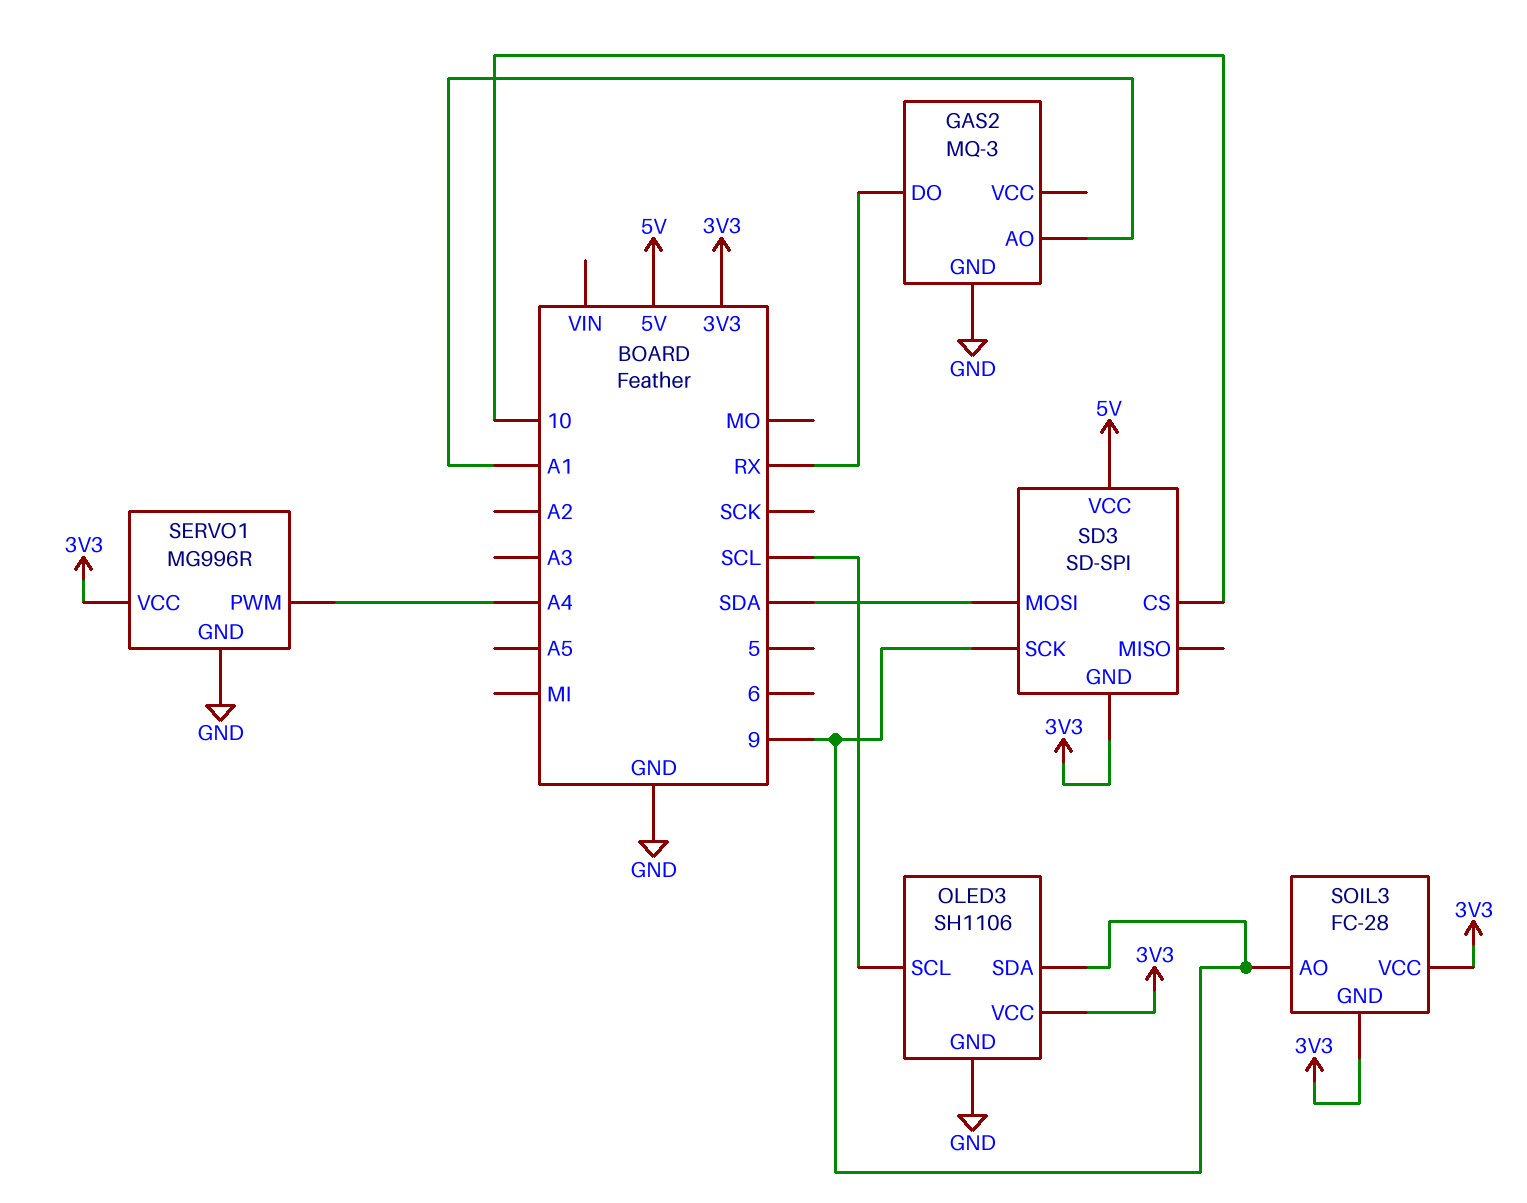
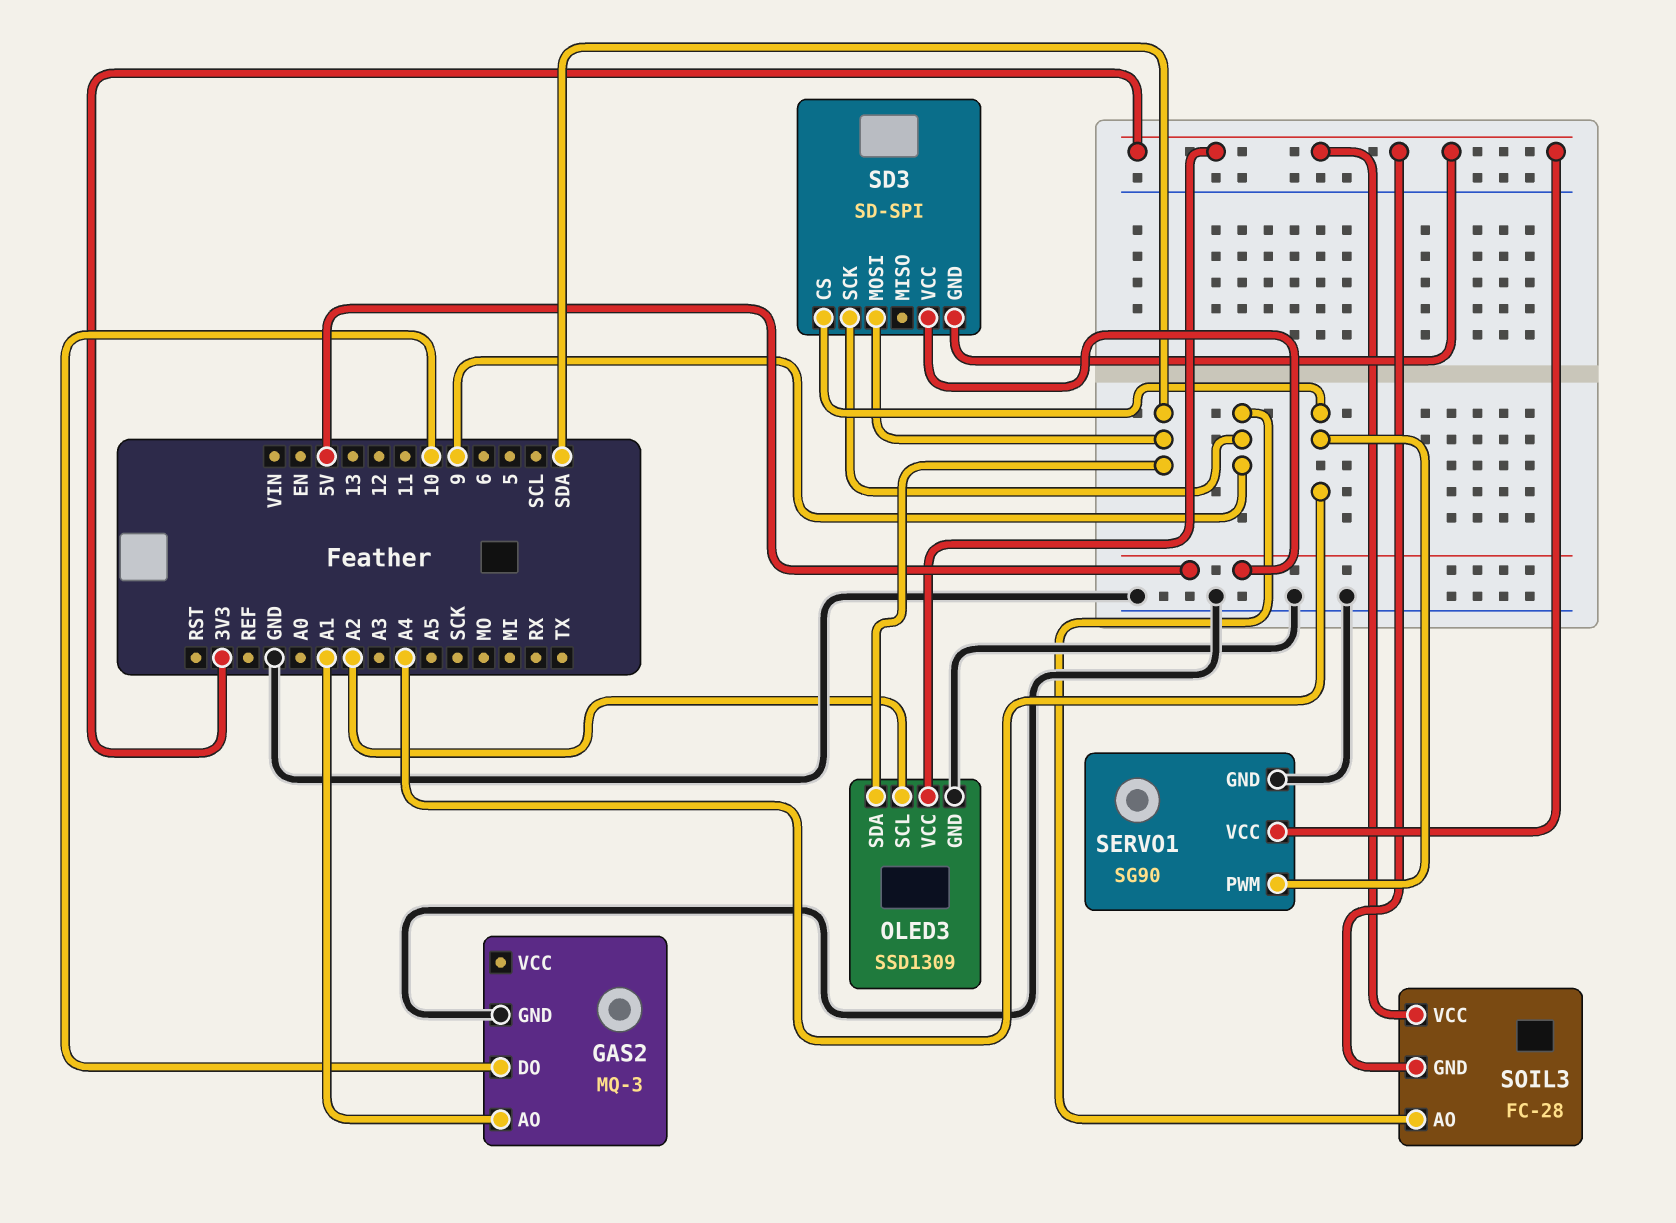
GAS2 pin DO: RX -> 10
OLED3: SH1106 -> SSD1309
OLED3 pin SCL: SCL -> A2
OLED3 pin SDA: 9 -> SDA
SD3 pin CS: 10 -> A4
SERVO1: MG996R -> SG90

